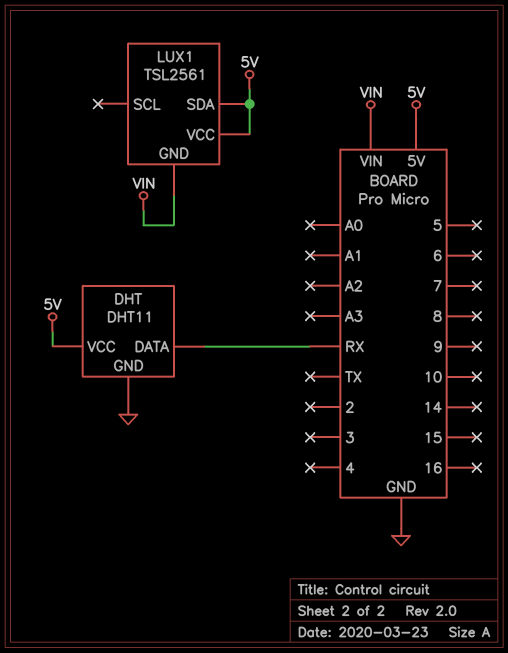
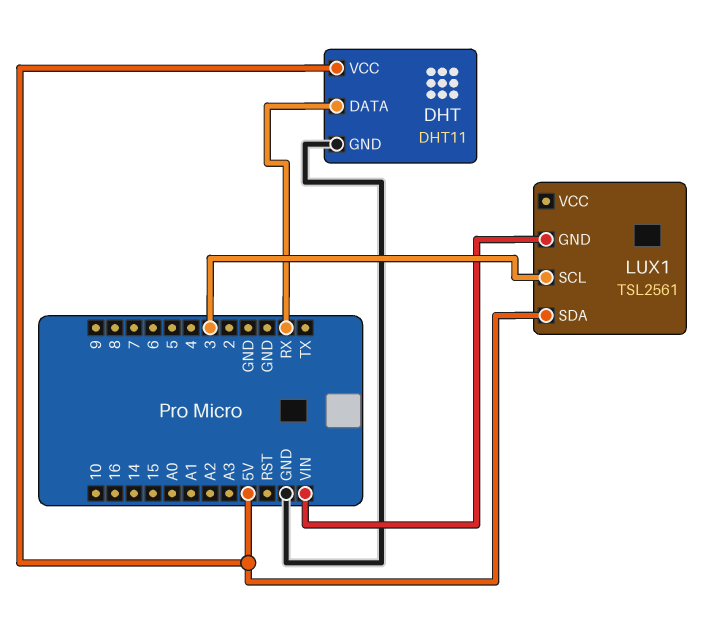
LUX1 pin SCL: none -> 3
LUX1 pin VCC: 5V -> none

